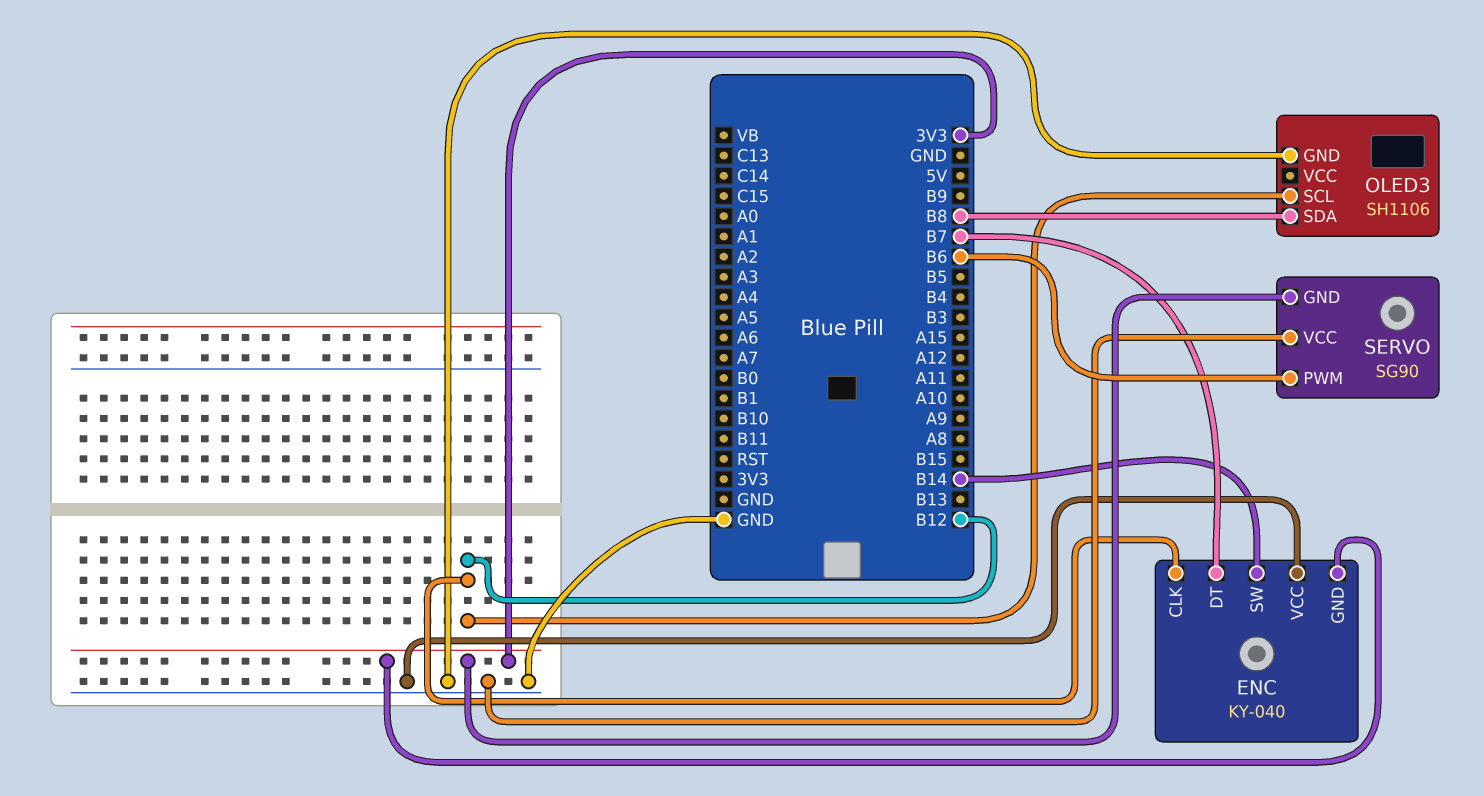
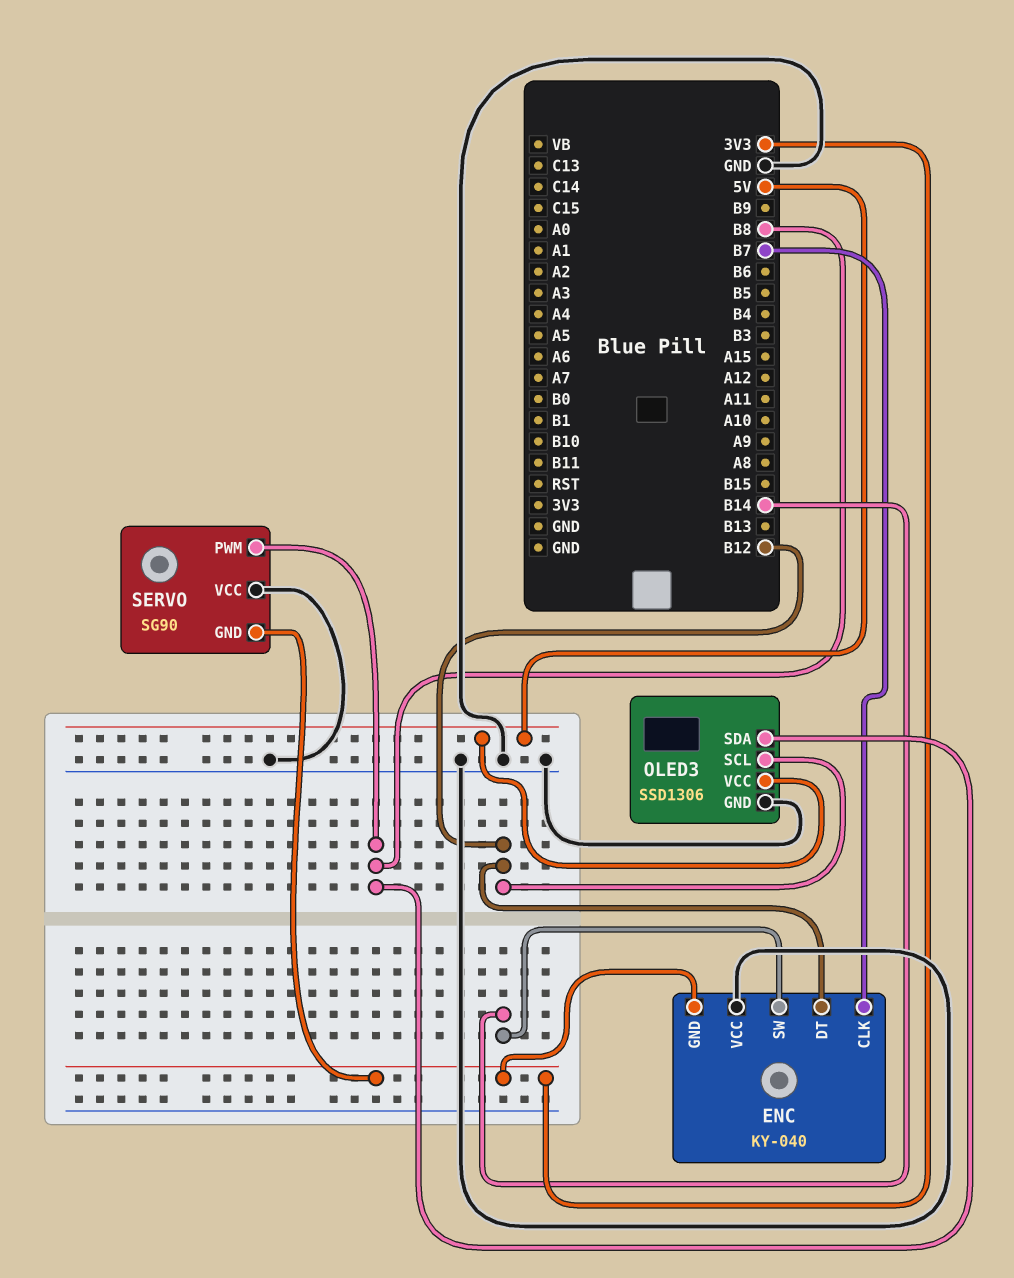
ENC pin CLK: B12 -> B7
ENC pin DT: B7 -> B12
OLED3: SH1106 -> SSD1306
OLED3 pin VCC: none -> 5V
SERVO pin PWM: B6 -> B8

